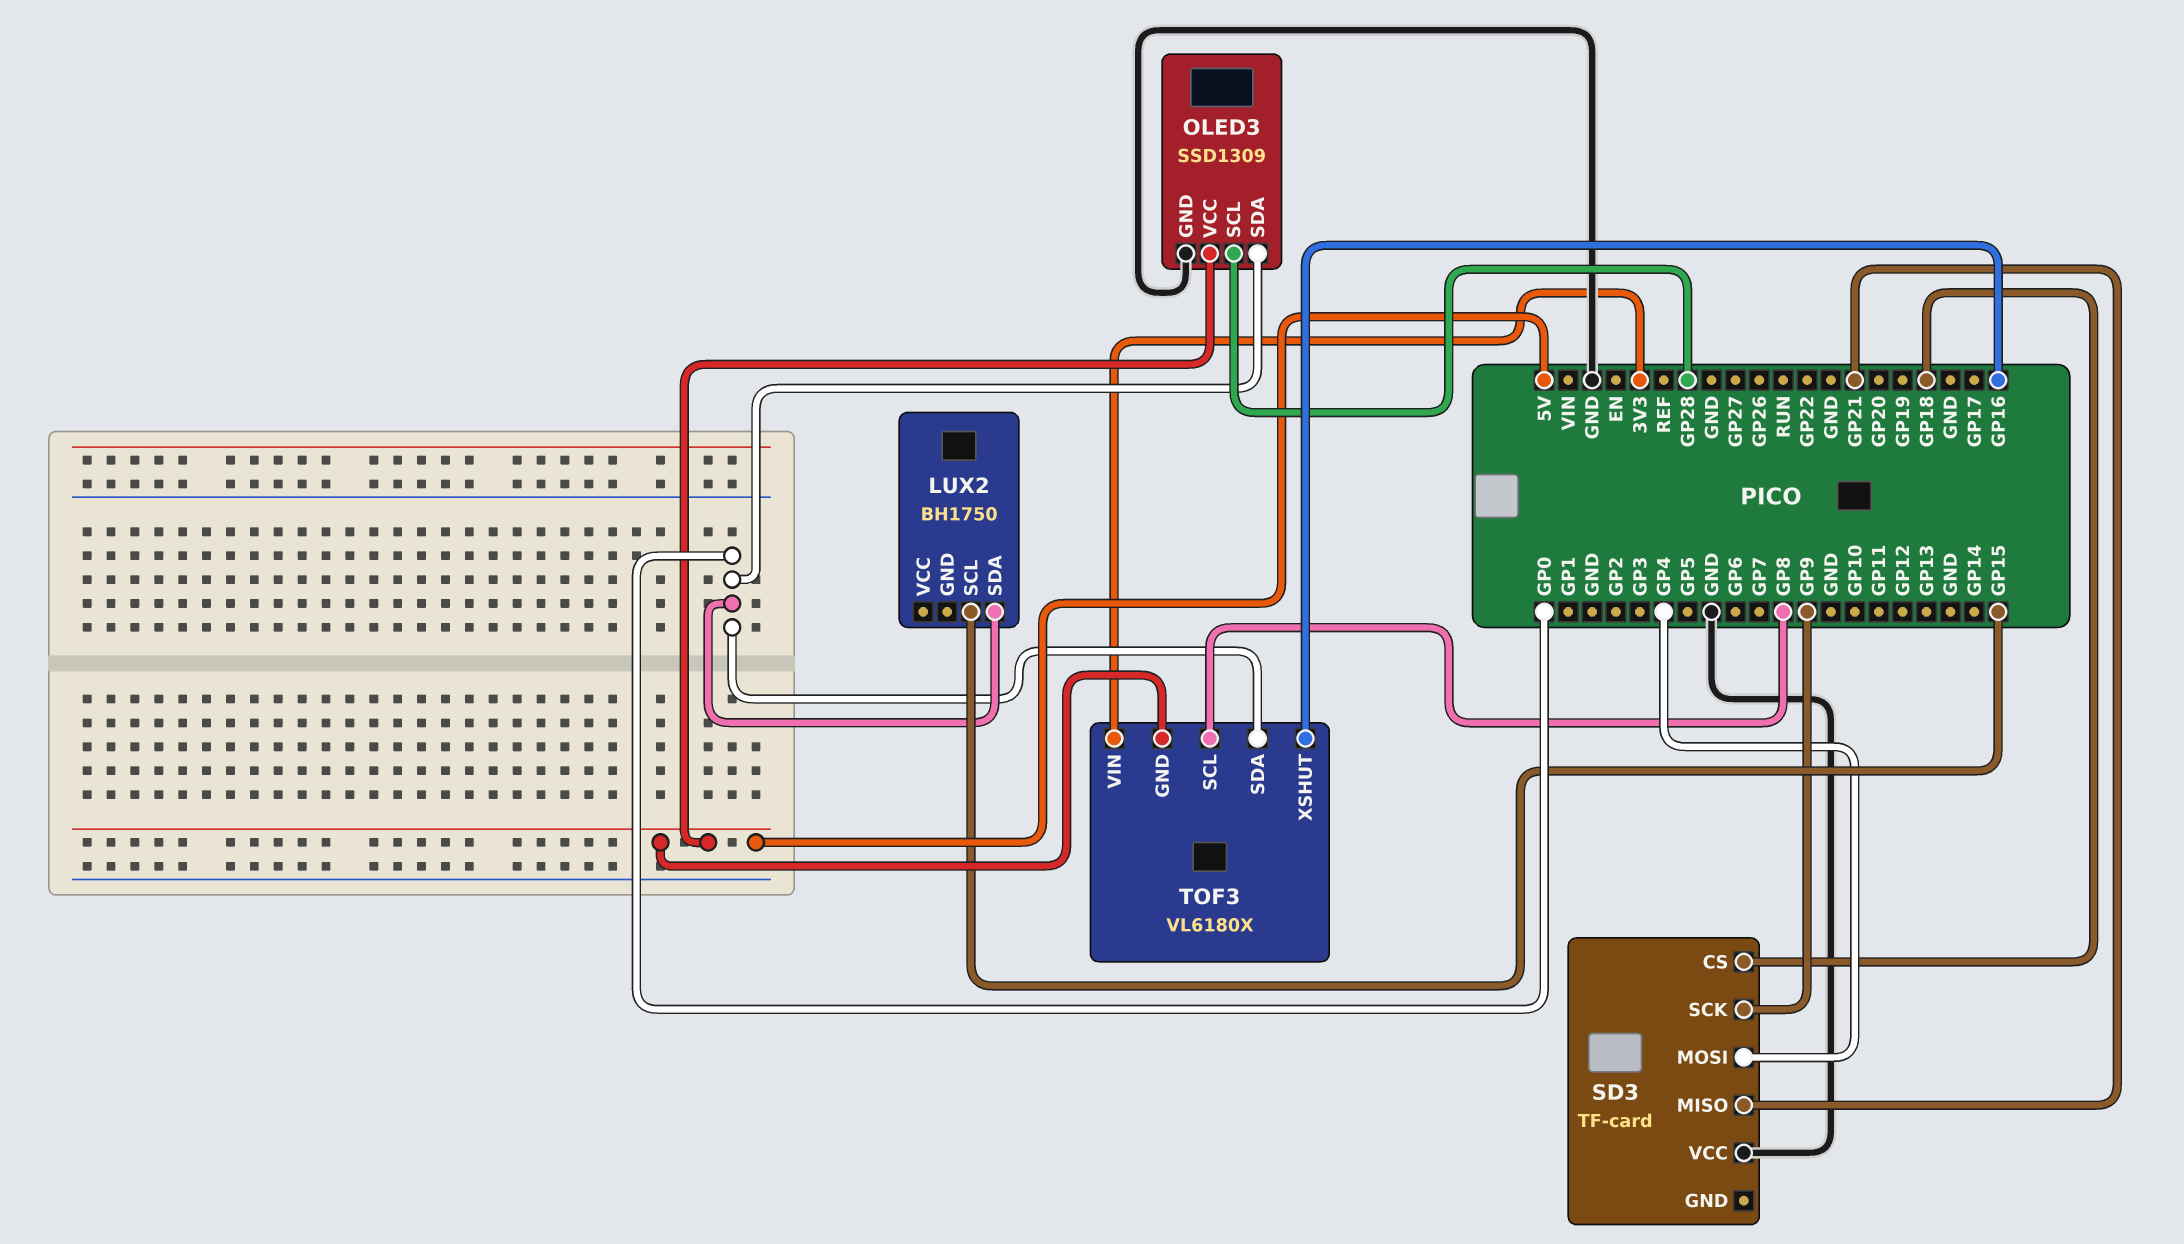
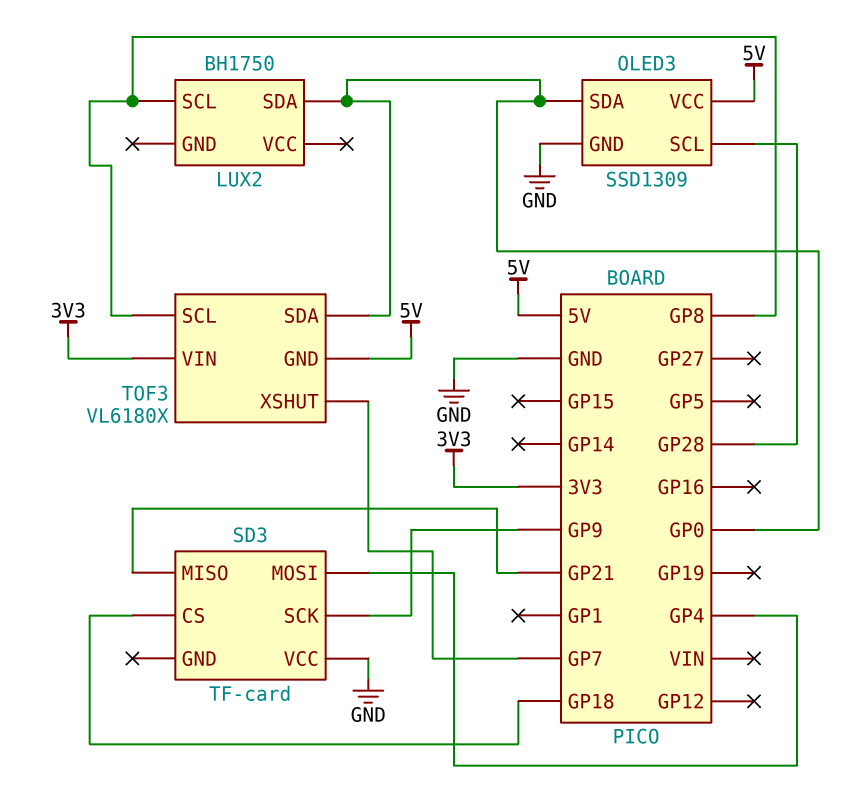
LUX2 pin SCL: GP15 -> GP8
TOF3 pin XSHUT: GP16 -> GP7

